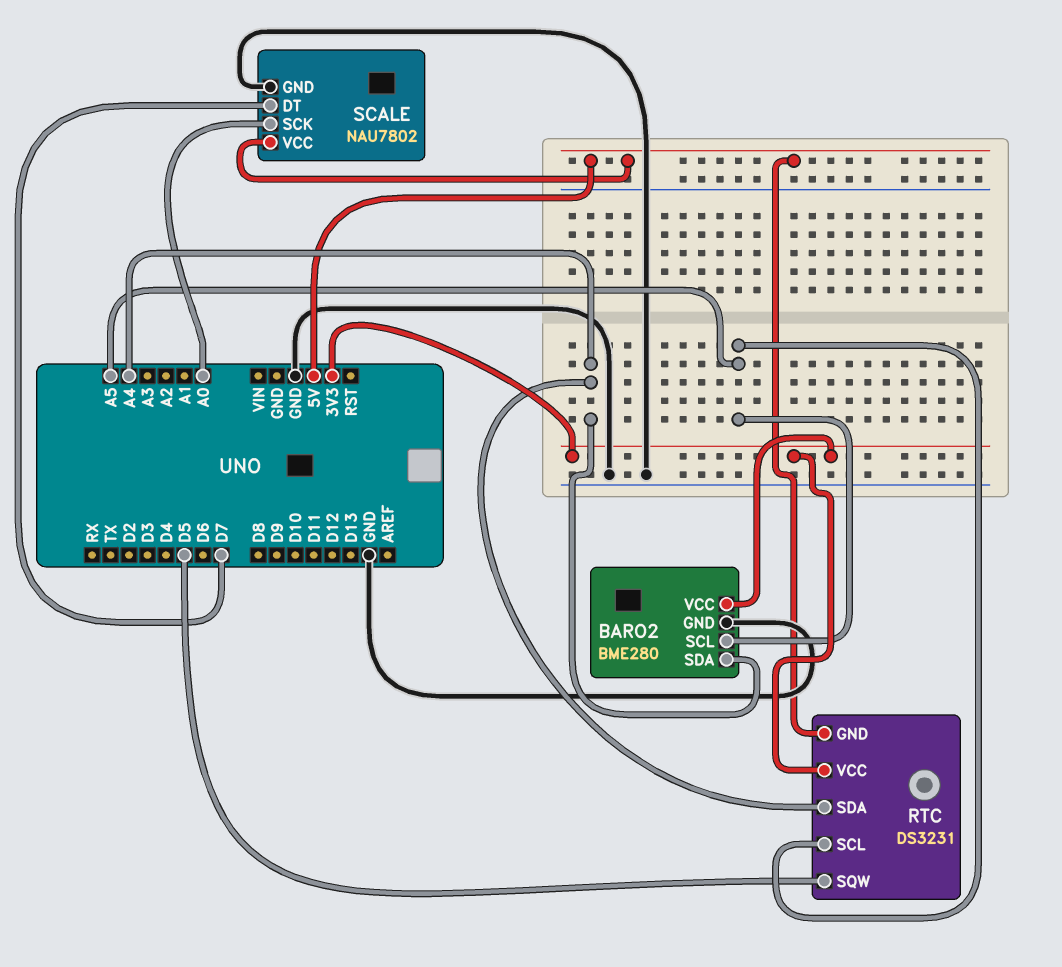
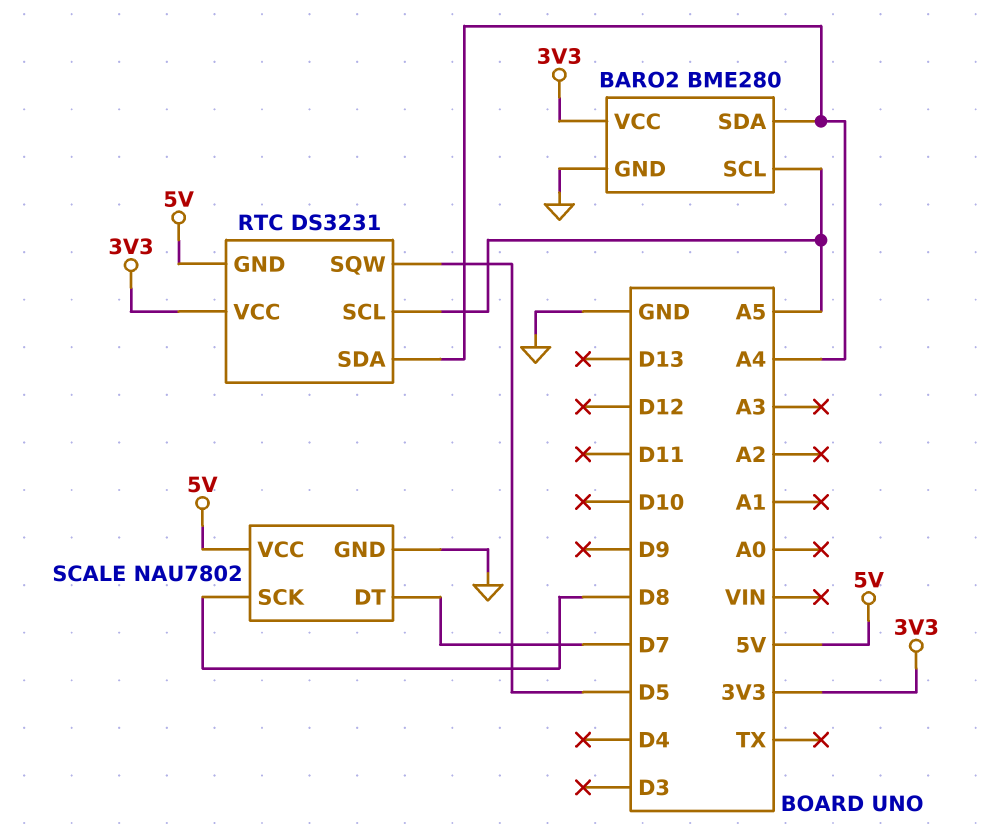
SCALE pin SCK: A0 -> D8

